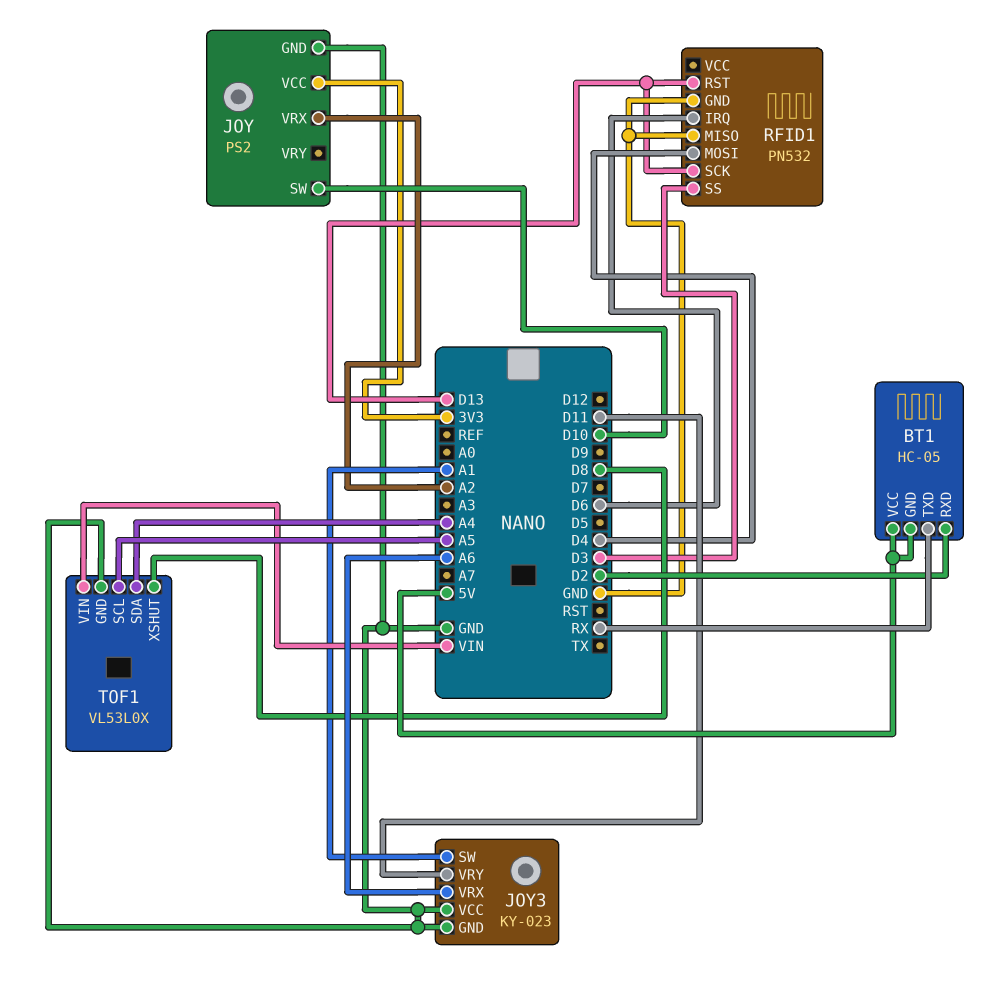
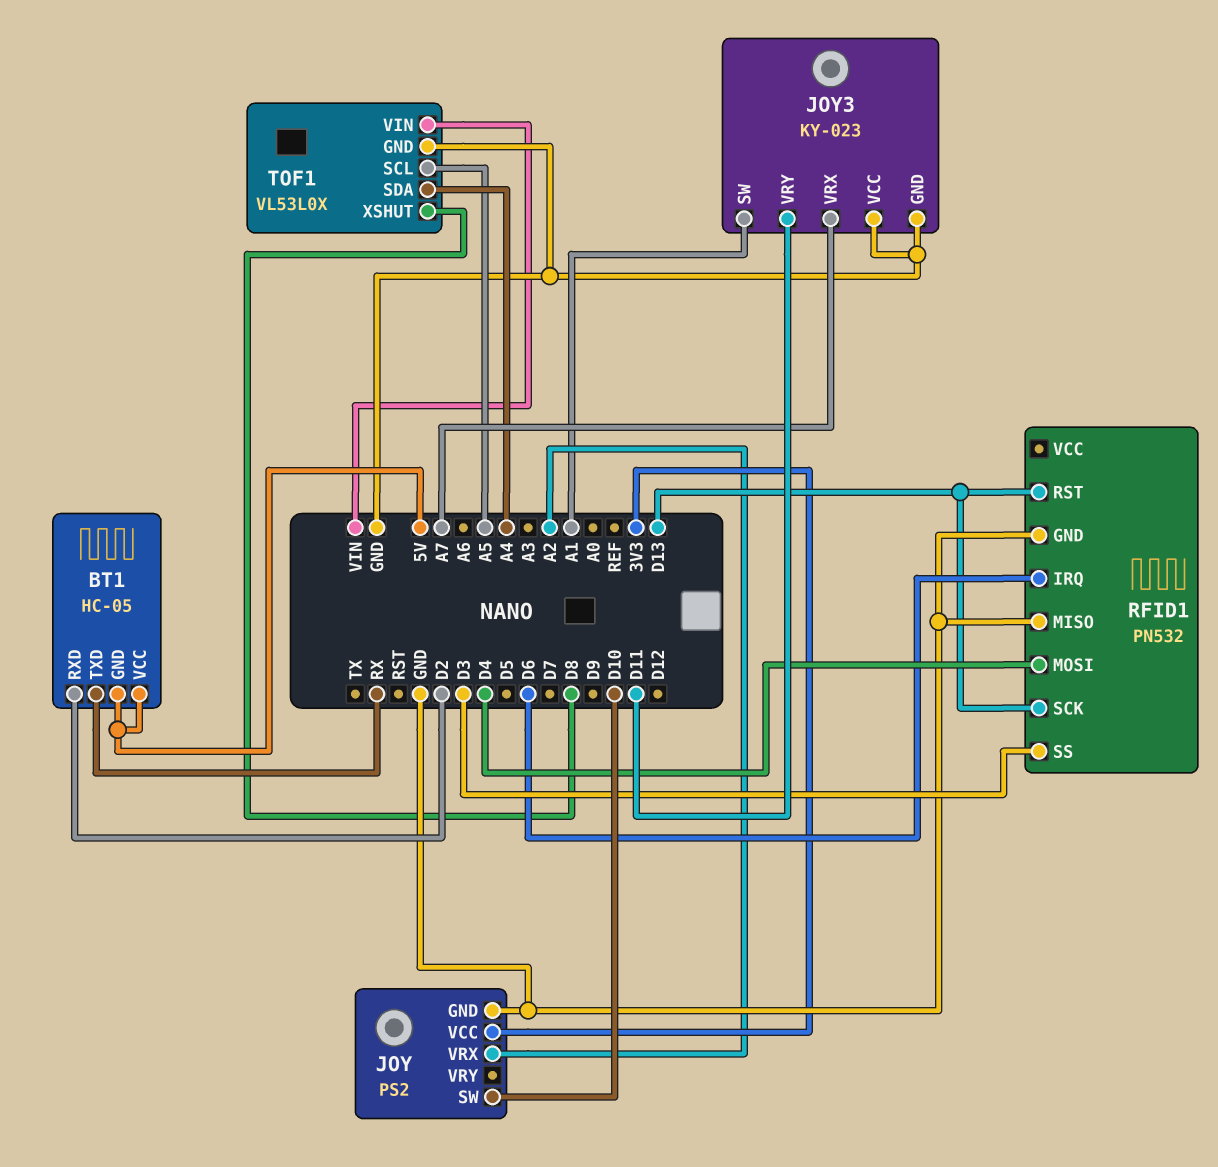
JOY3 pin VRX: A6 -> A7

